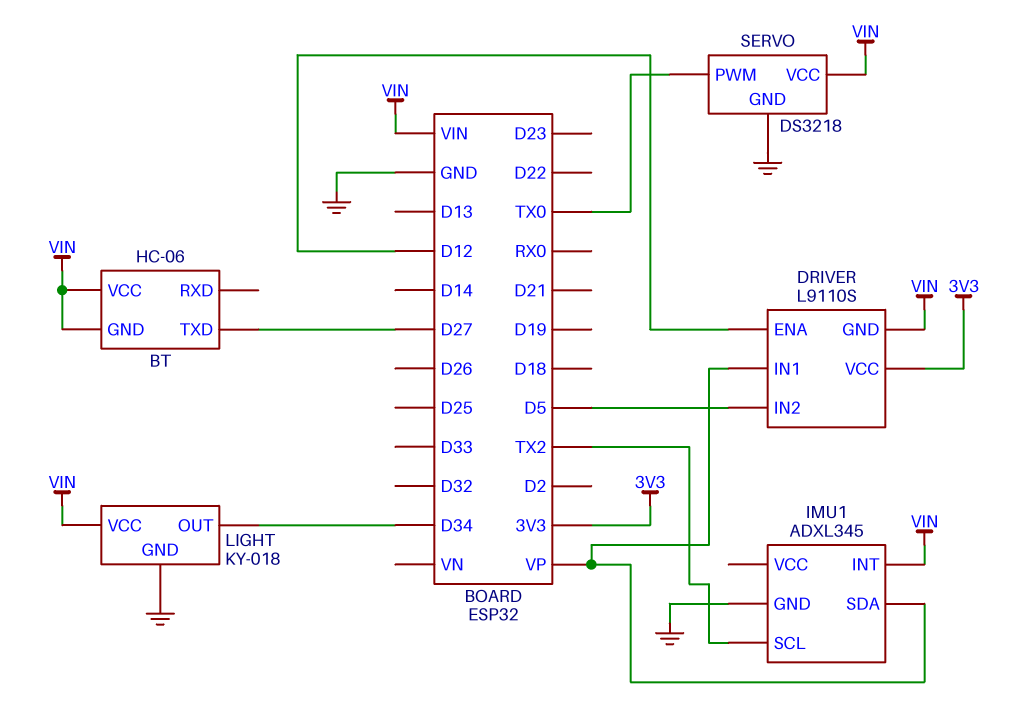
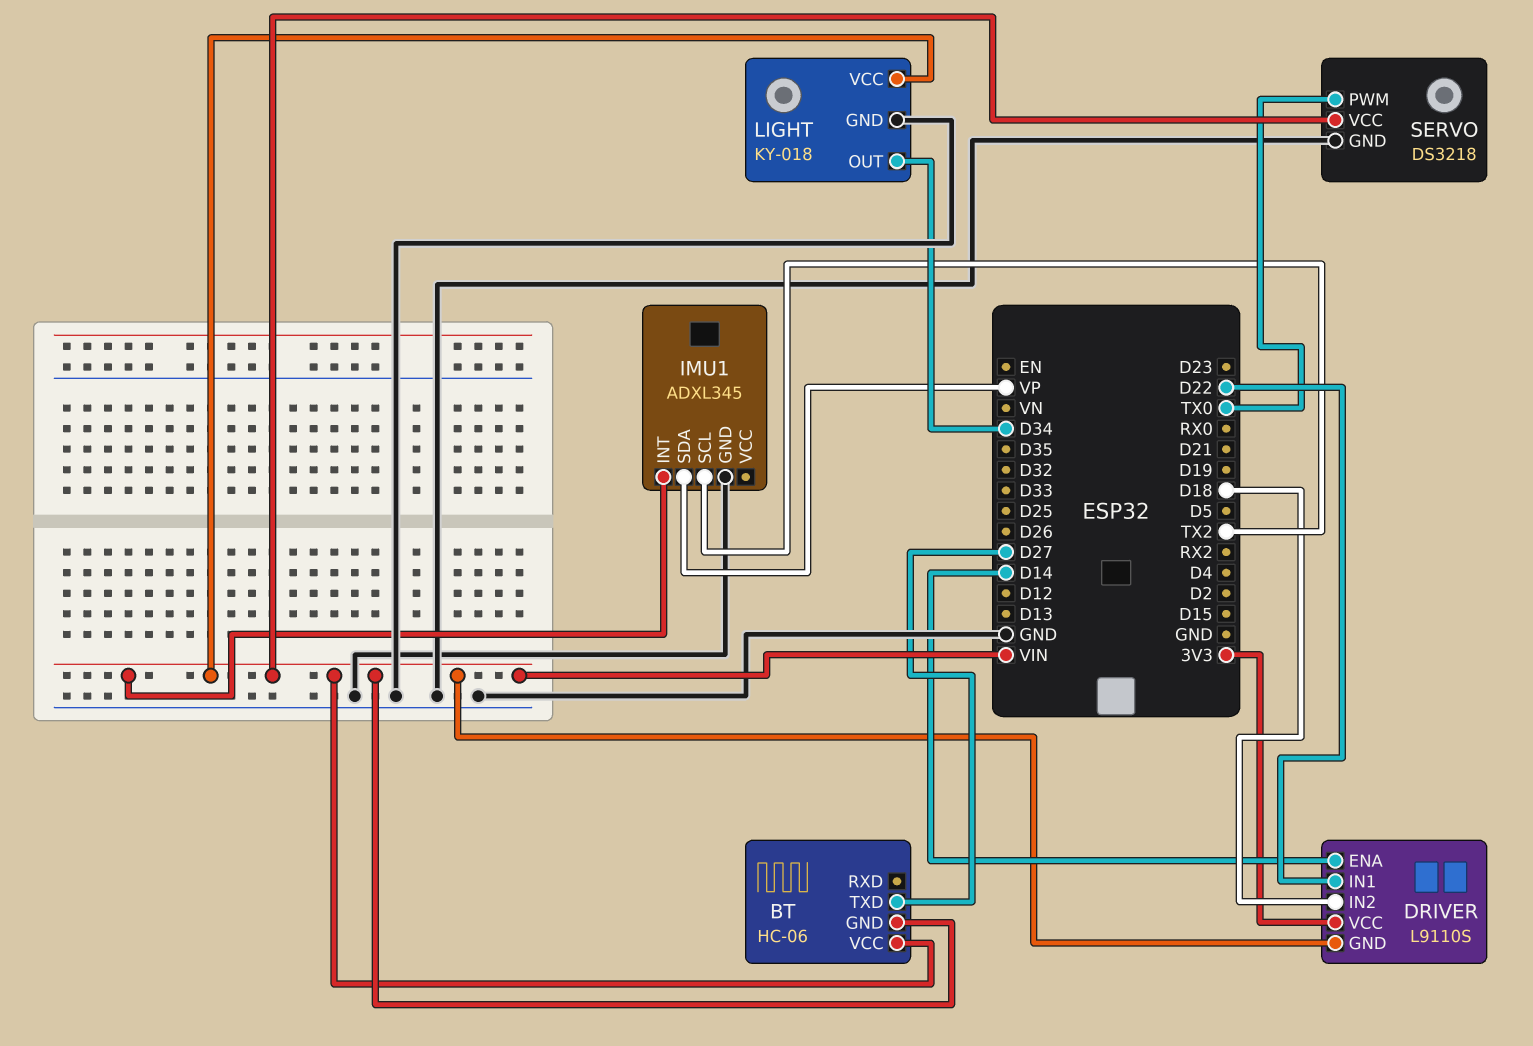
DRIVER pin ENA: D12 -> D14
DRIVER pin IN1: VP -> D22
DRIVER pin IN2: D5 -> D18

